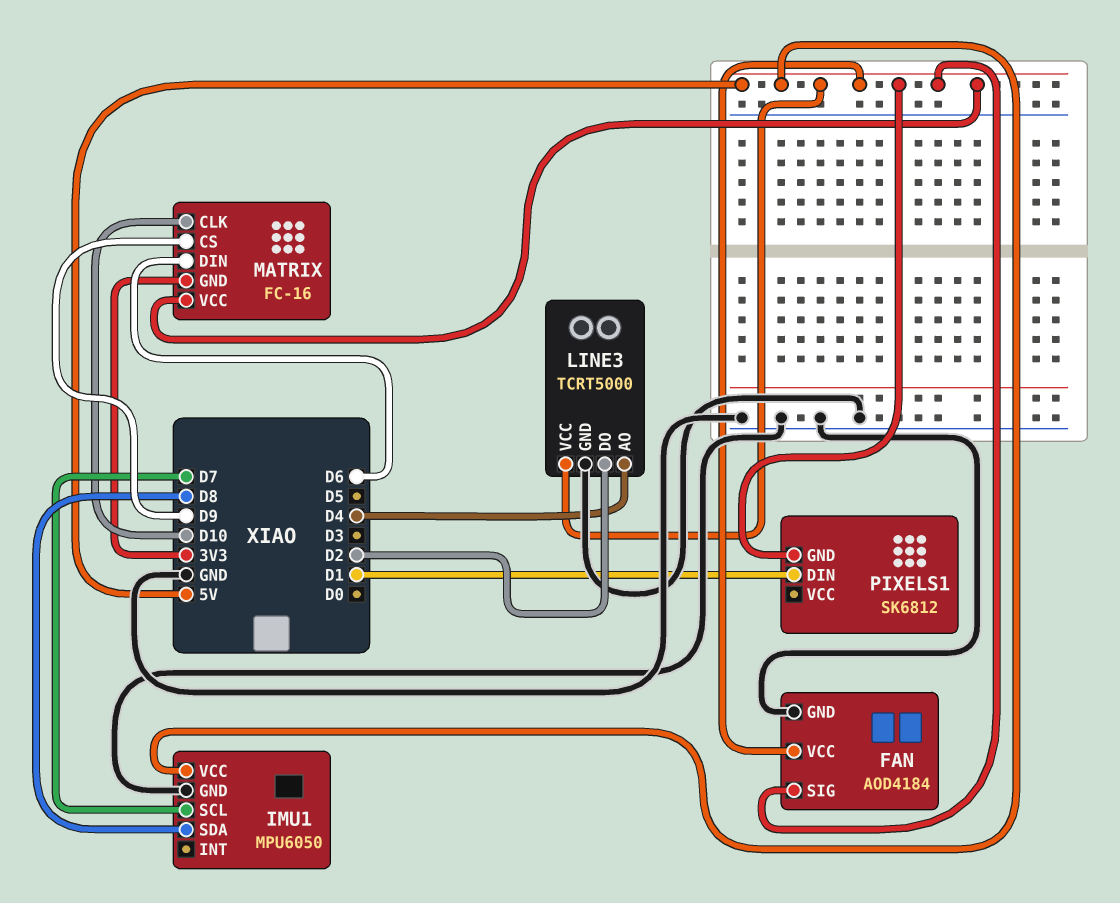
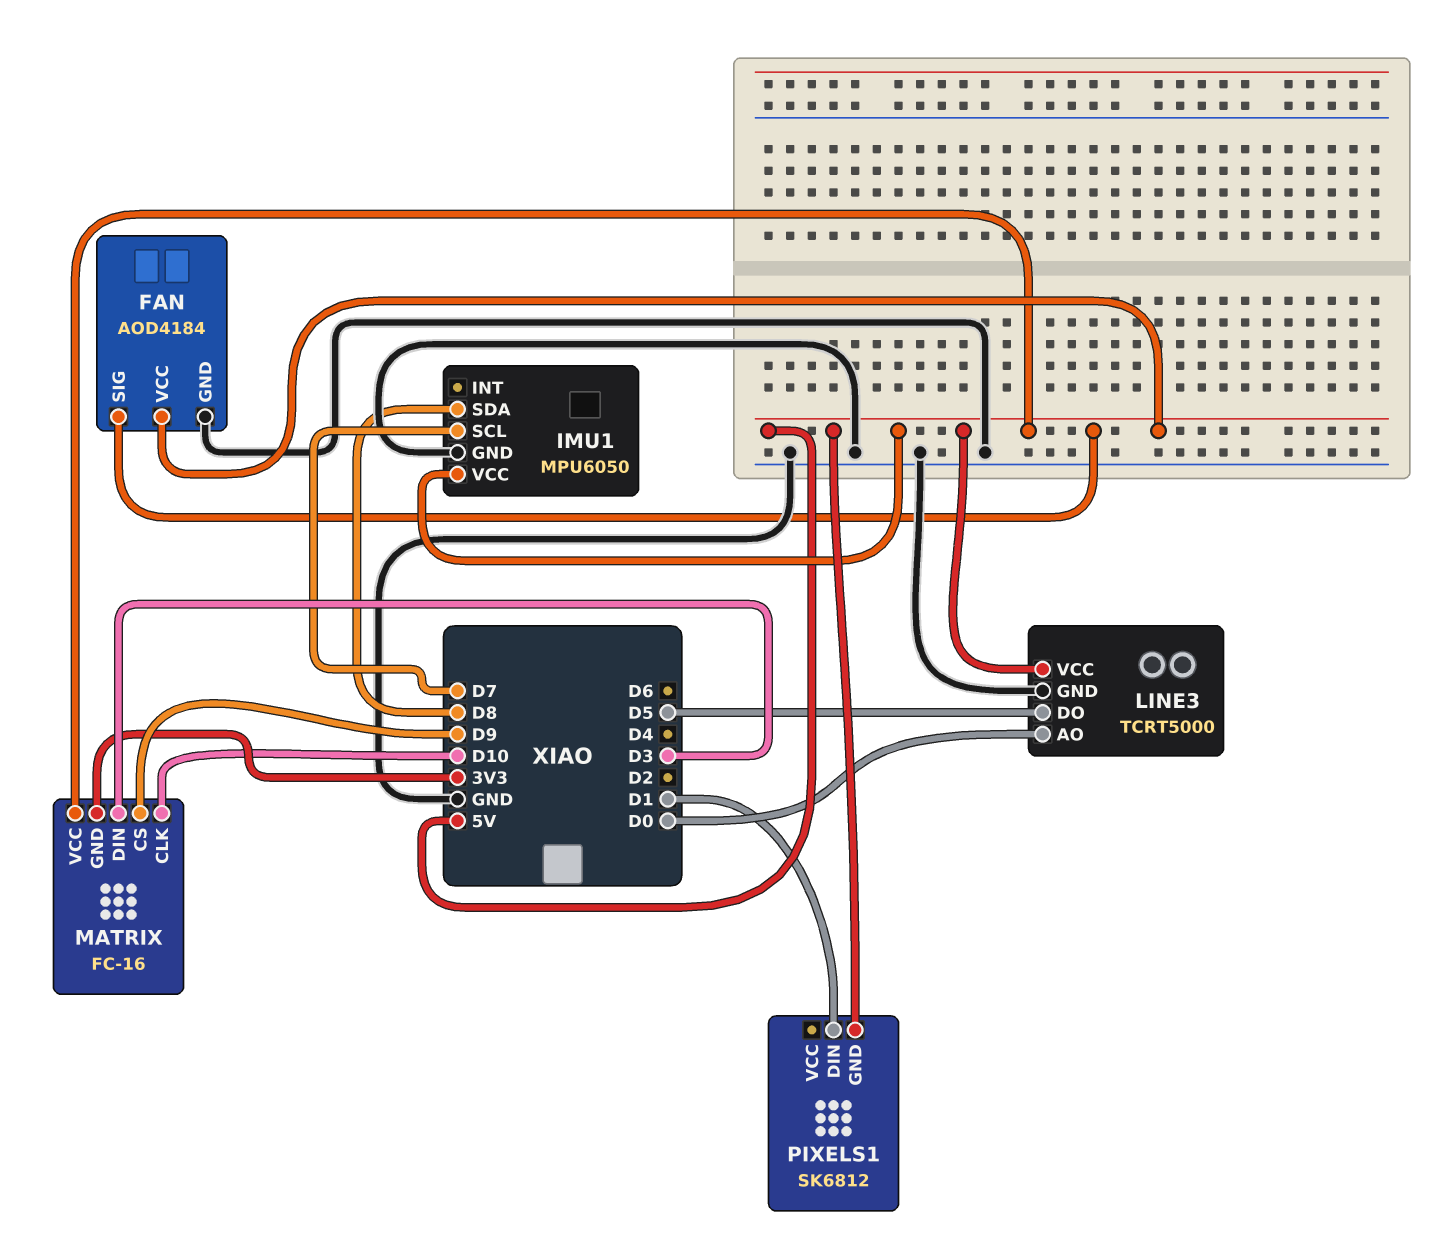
LINE3 pin AO: D4 -> D0
LINE3 pin DO: D2 -> D5
MATRIX pin DIN: D6 -> D3

